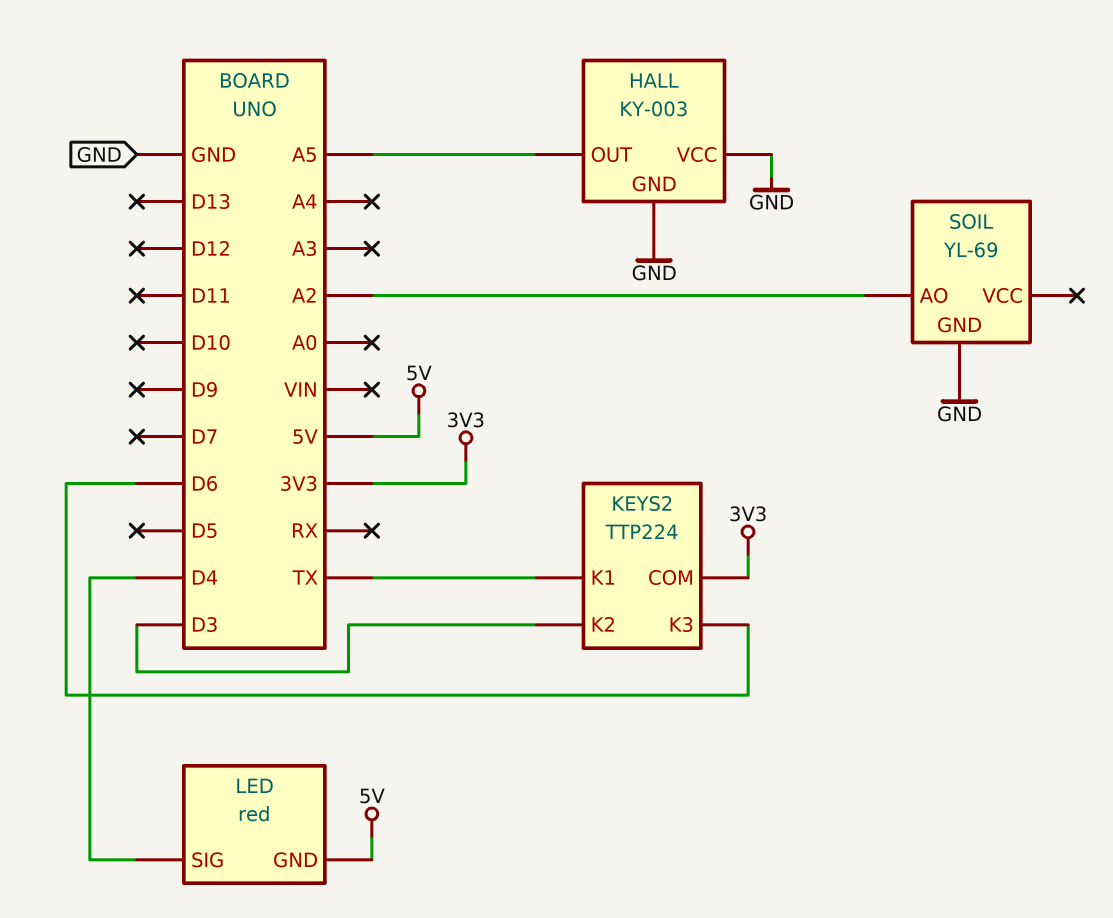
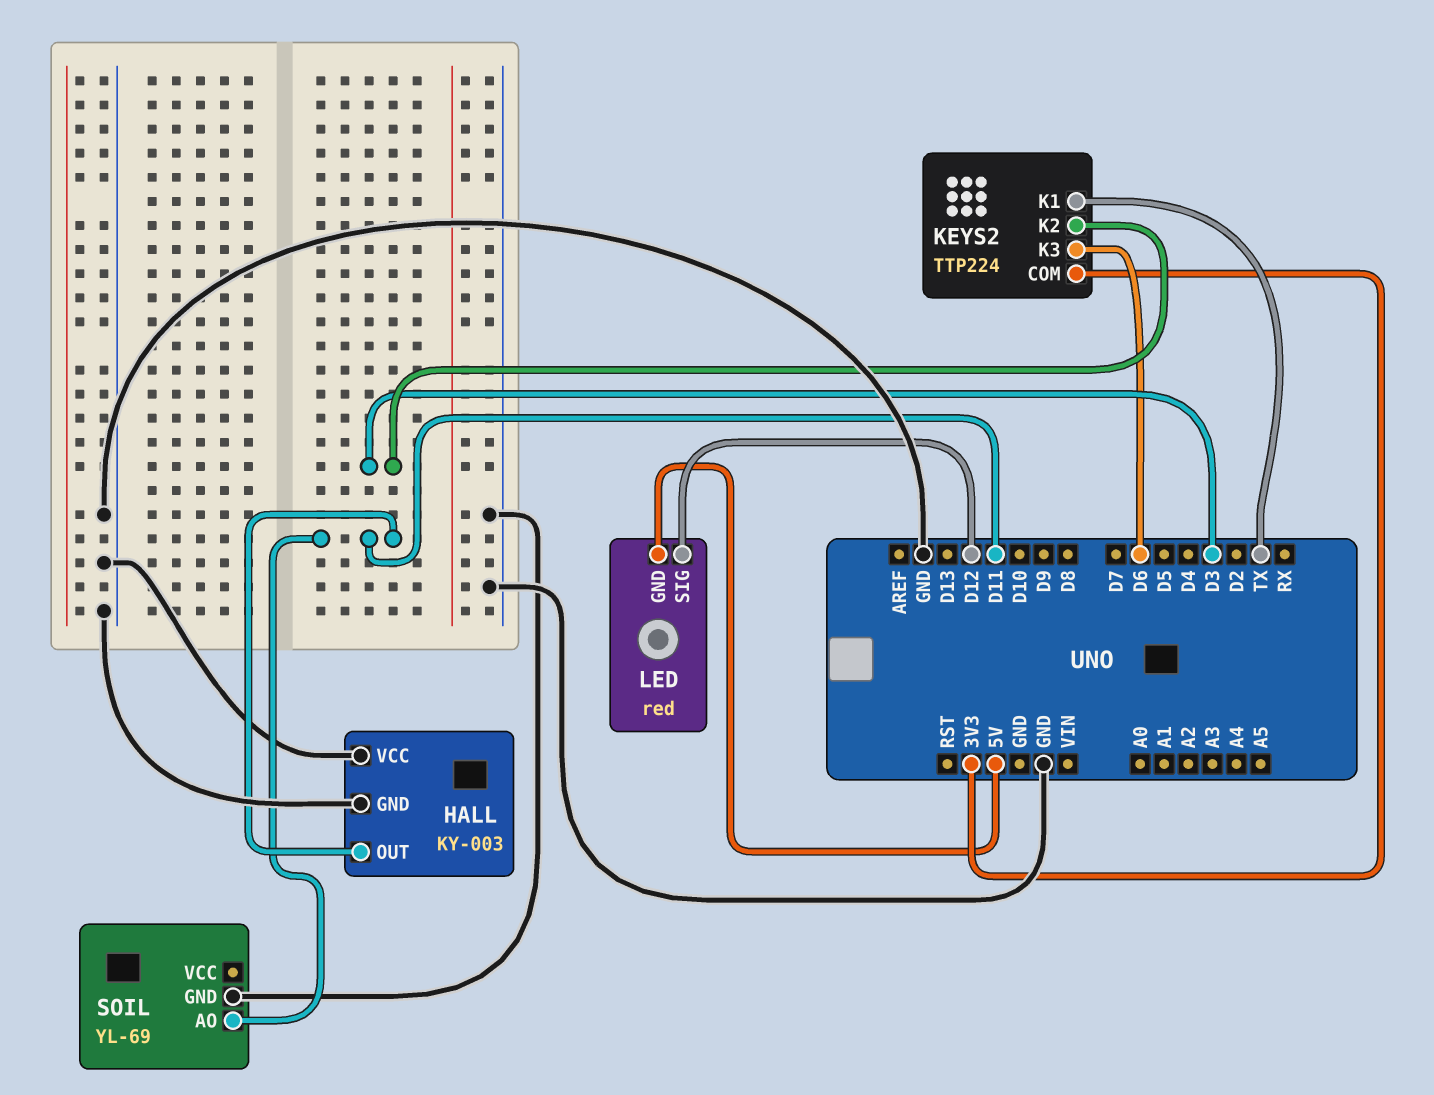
HALL pin OUT: A5 -> D11
LED pin SIG: D4 -> D12
SOIL pin AO: A2 -> D11

